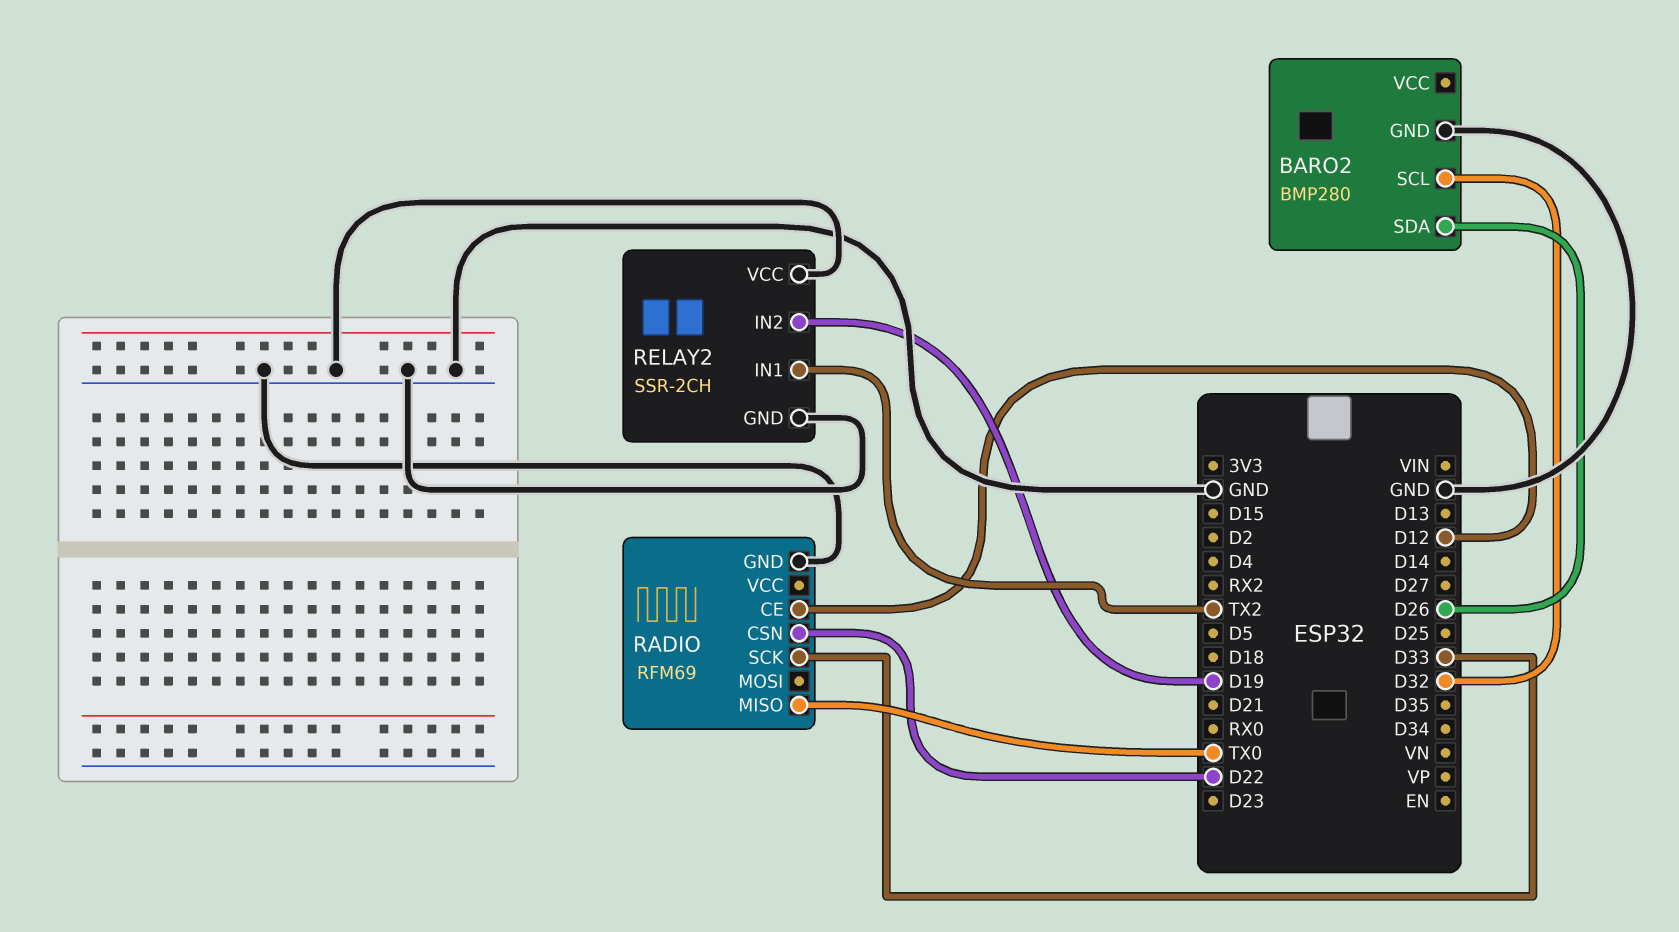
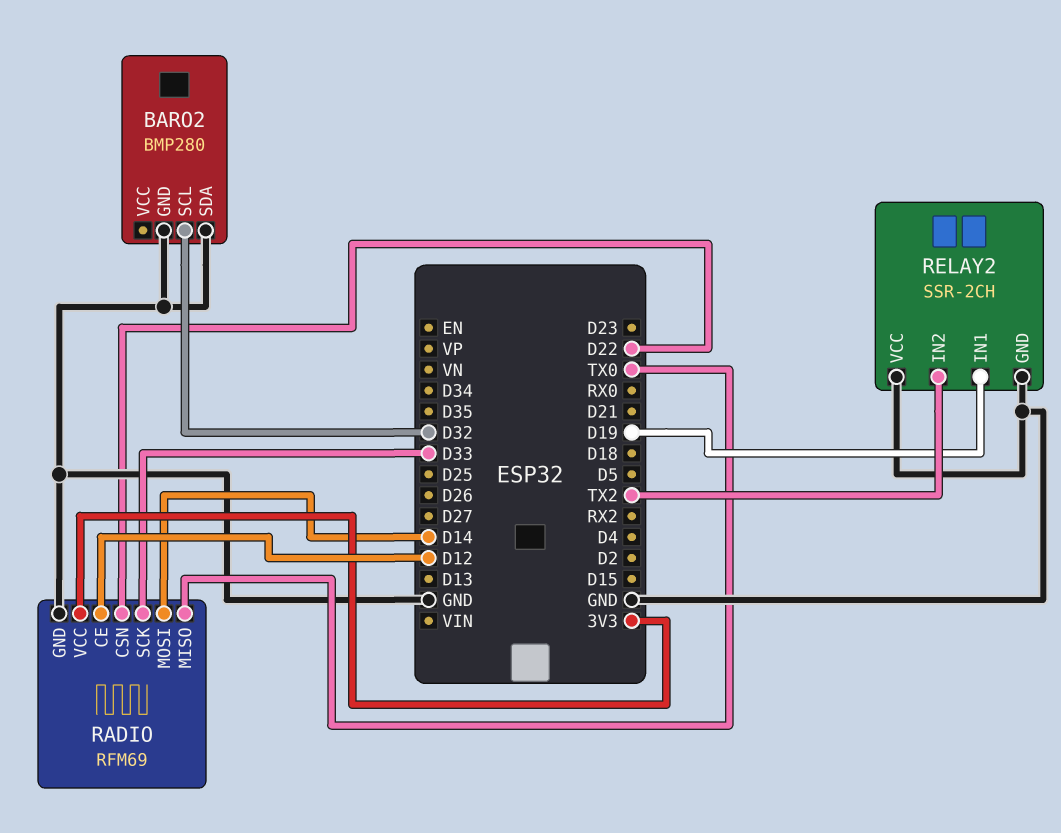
BARO2 pin SDA: D26 -> GND
RADIO pin MOSI: none -> D14
RADIO pin VCC: none -> 3V3
RELAY2 pin IN1: TX2 -> D19
RELAY2 pin IN2: D19 -> TX2

